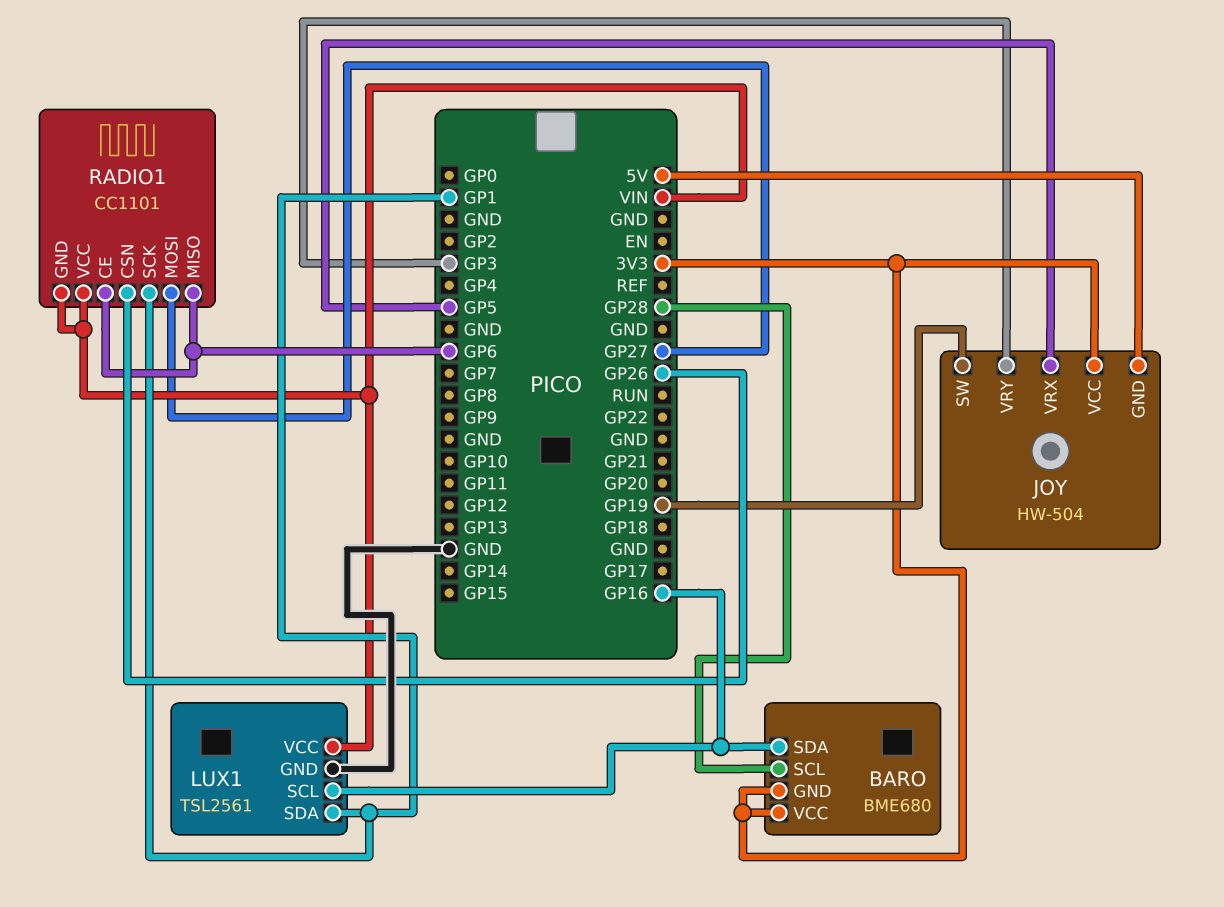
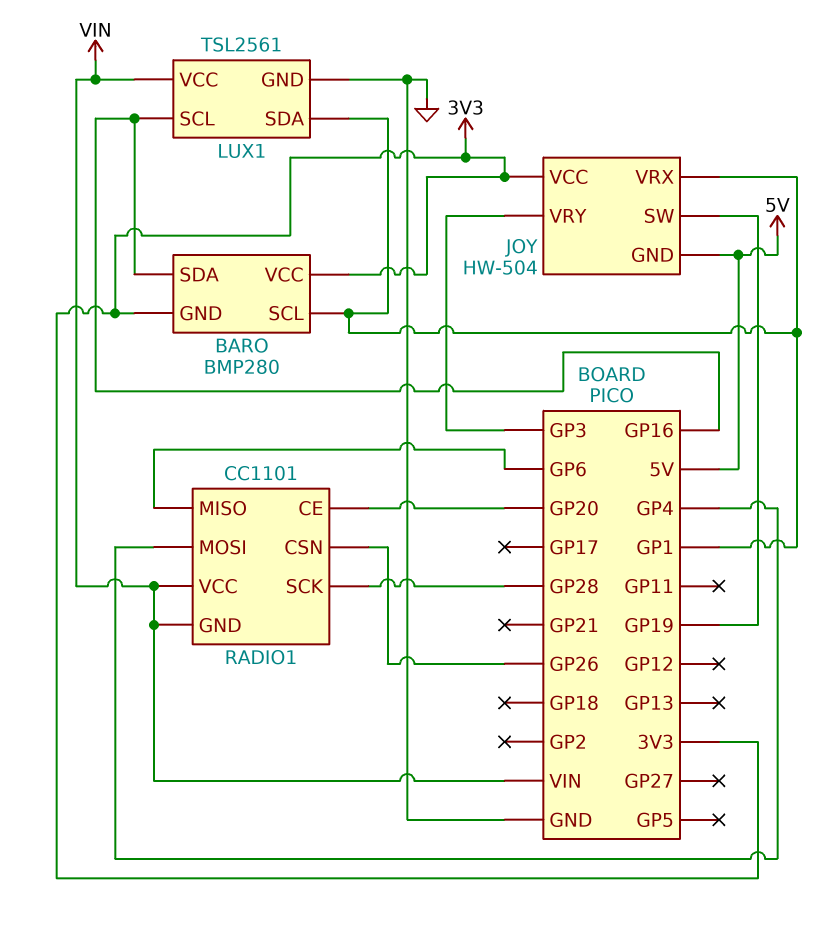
BARO: BME680 -> BMP280
BARO pin SCL: GP28 -> GP1
JOY pin VRX: GP5 -> GP1
RADIO1 pin CE: GP6 -> GP20
RADIO1 pin MOSI: GP27 -> GP4
RADIO1 pin SCK: GP1 -> GP28

